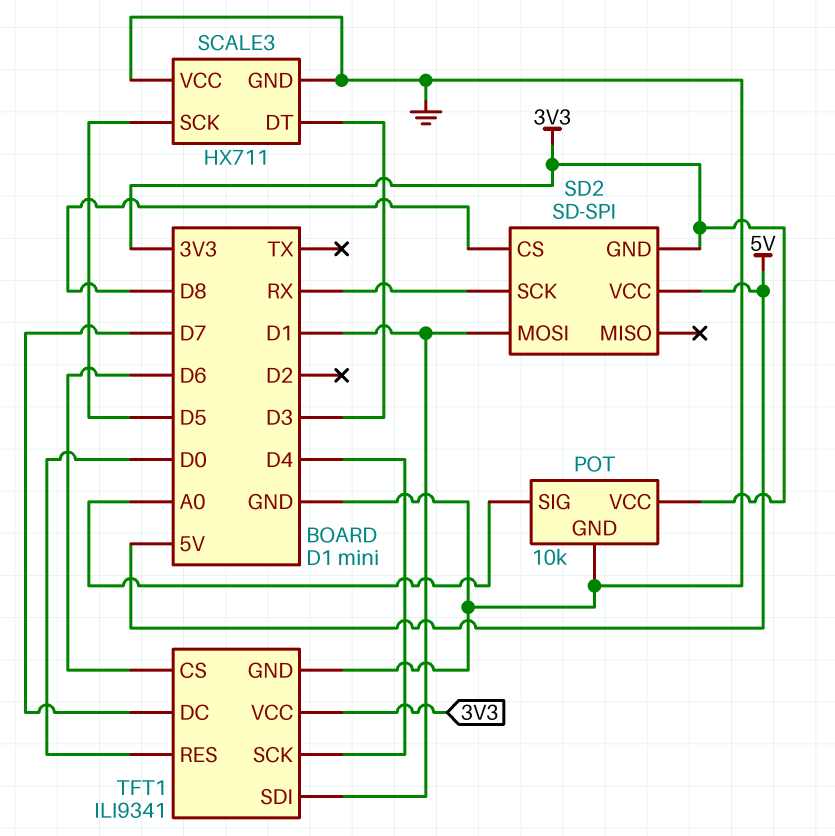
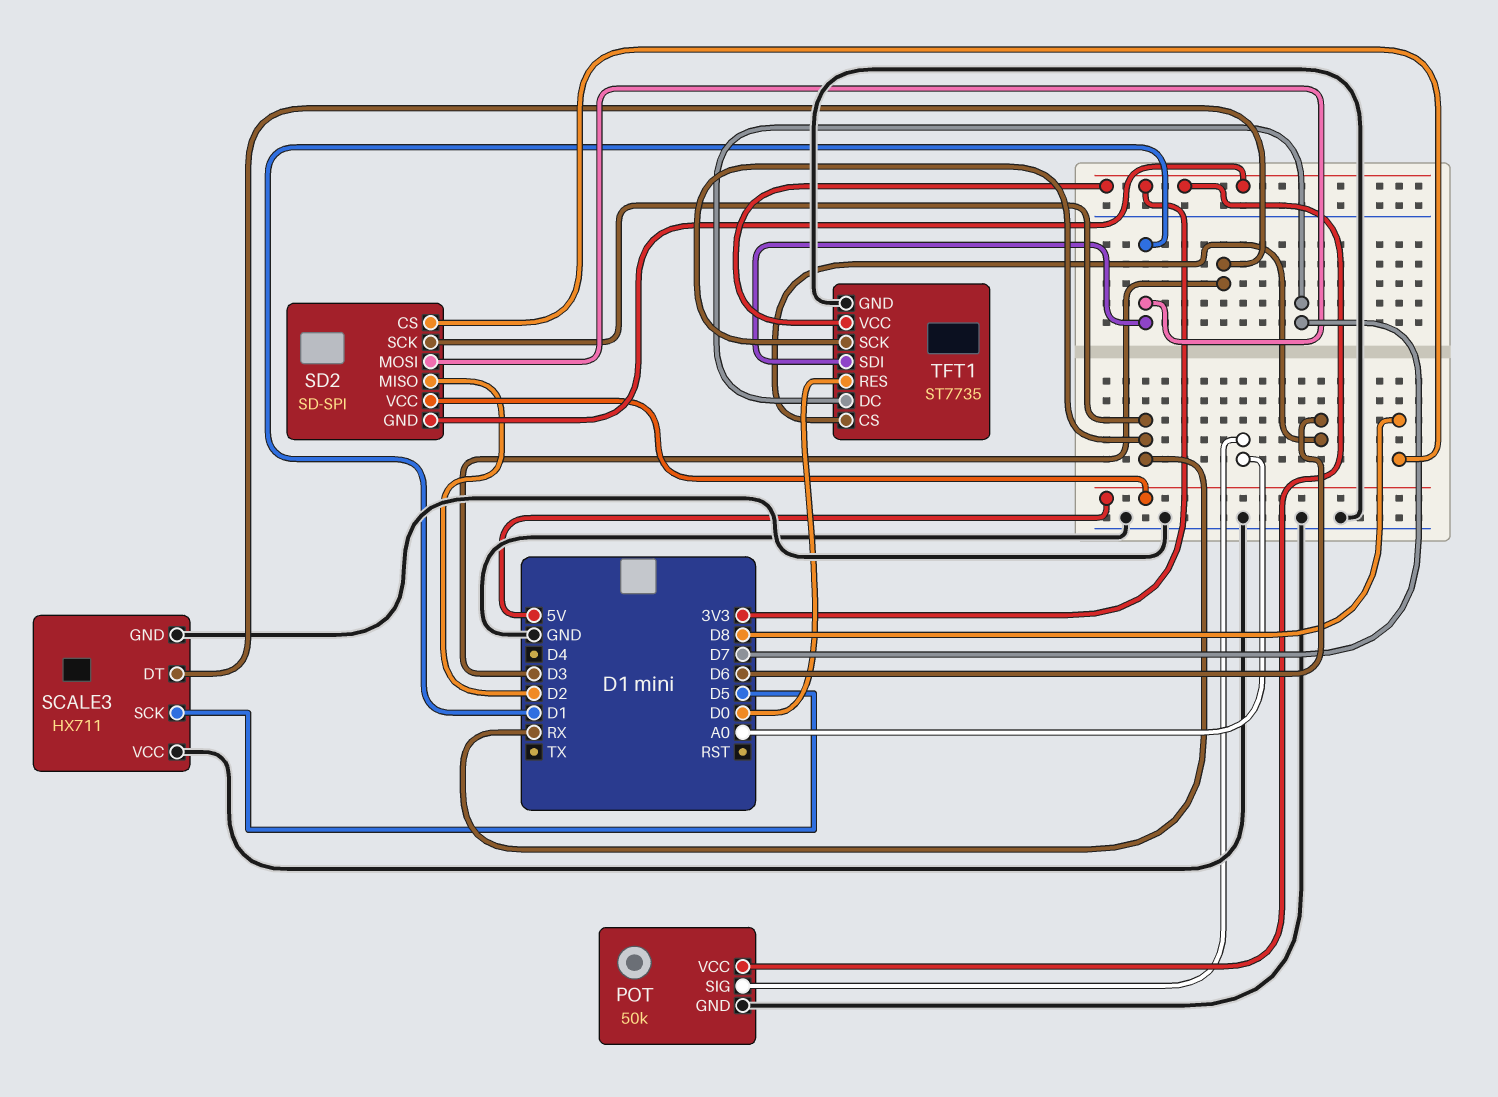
POT: 10k -> 50k
SD2 pin MISO: none -> D2
TFT1: ILI9341 -> ST7735
TFT1 pin SCK: D4 -> RX

